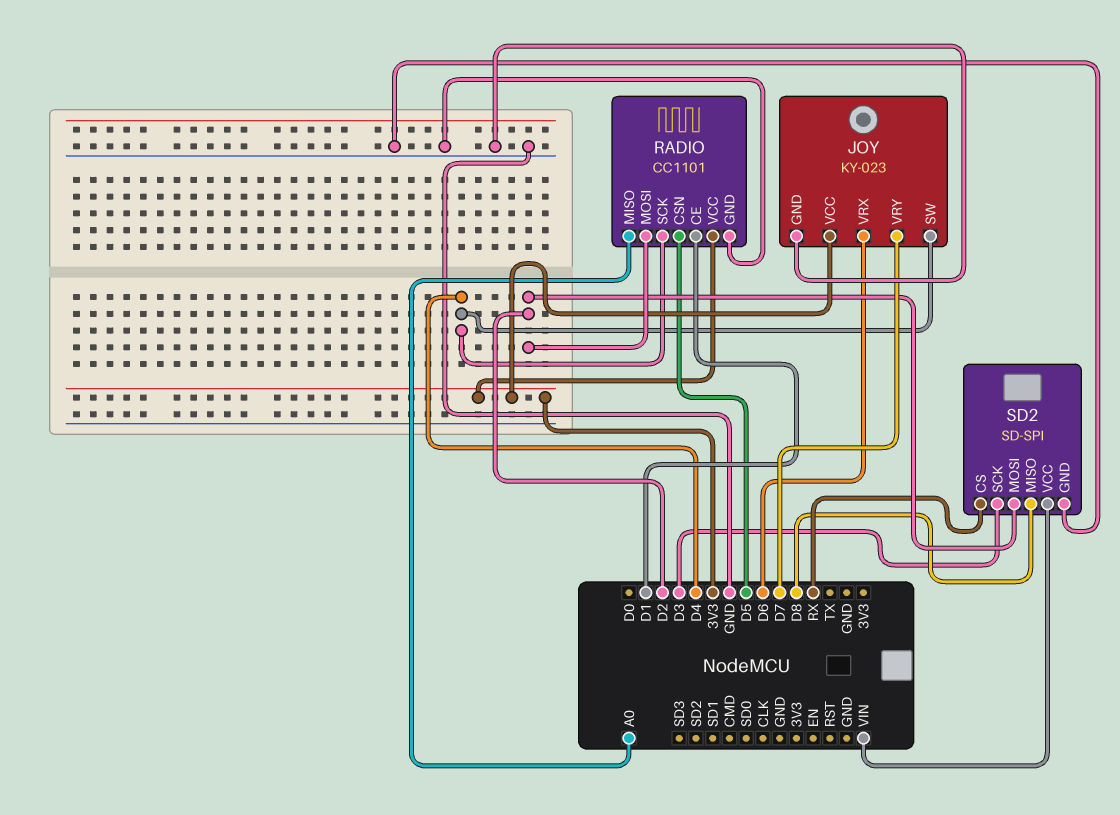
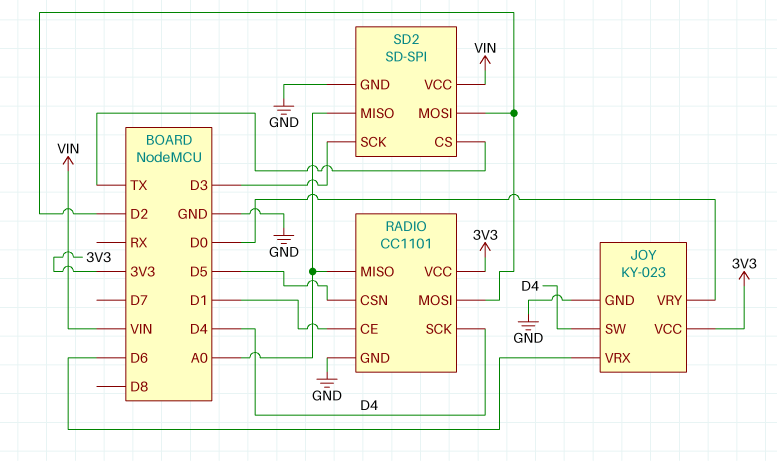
JOY pin VRY: D7 -> D0
SD2 pin CS: RX -> TX
SD2 pin MISO: D8 -> A0

